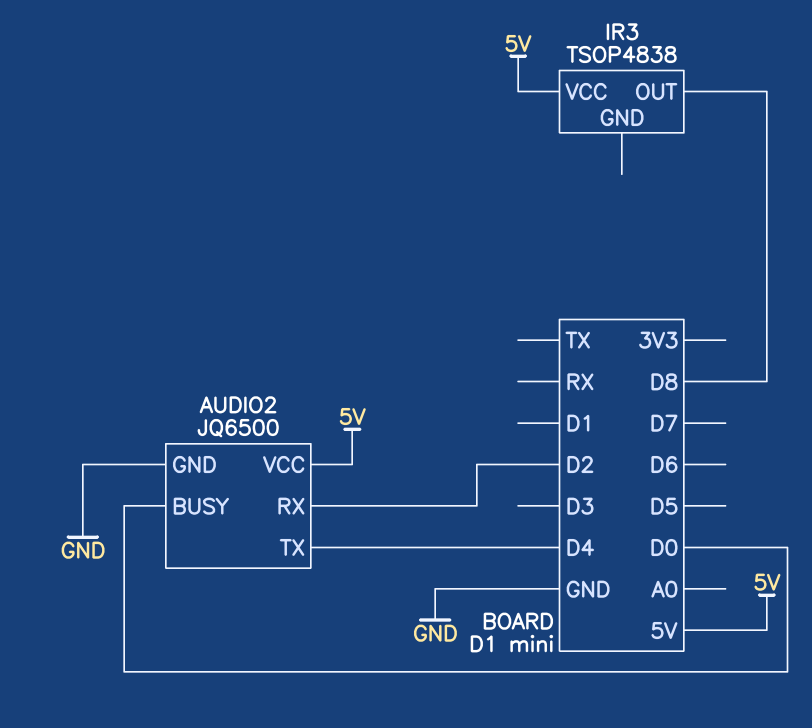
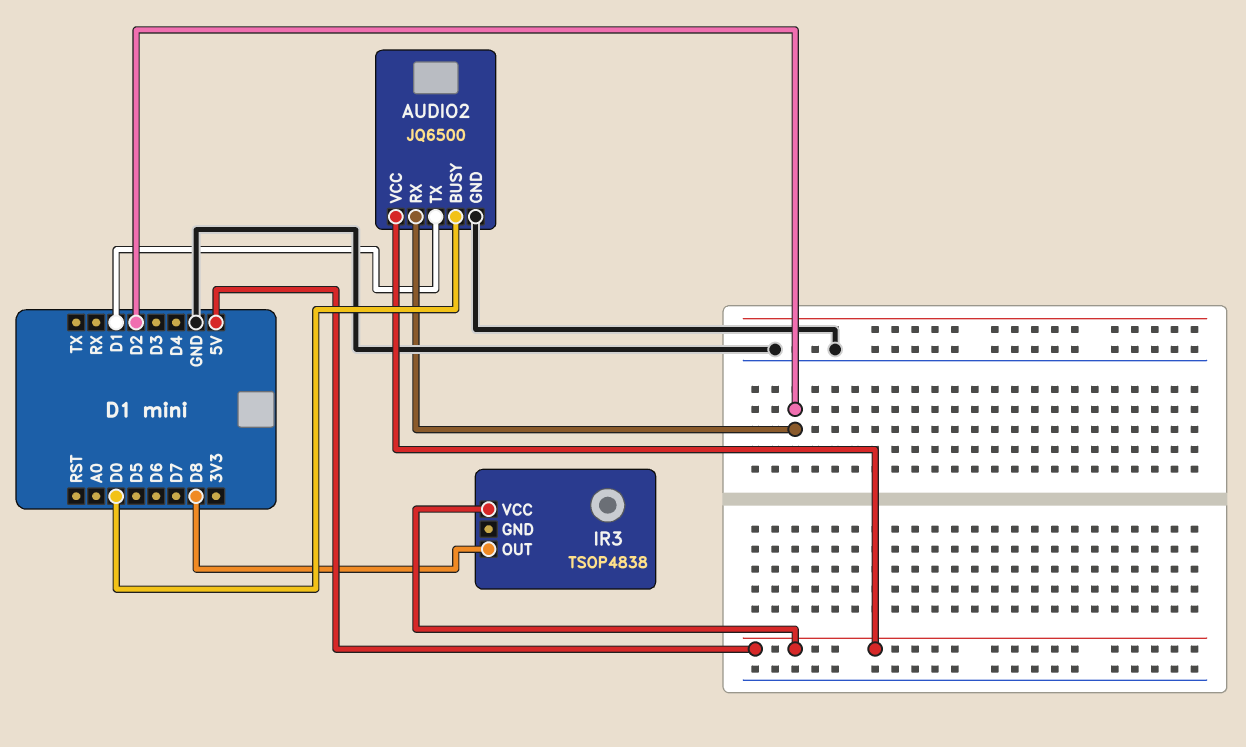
AUDIO2 pin TX: D4 -> D1

